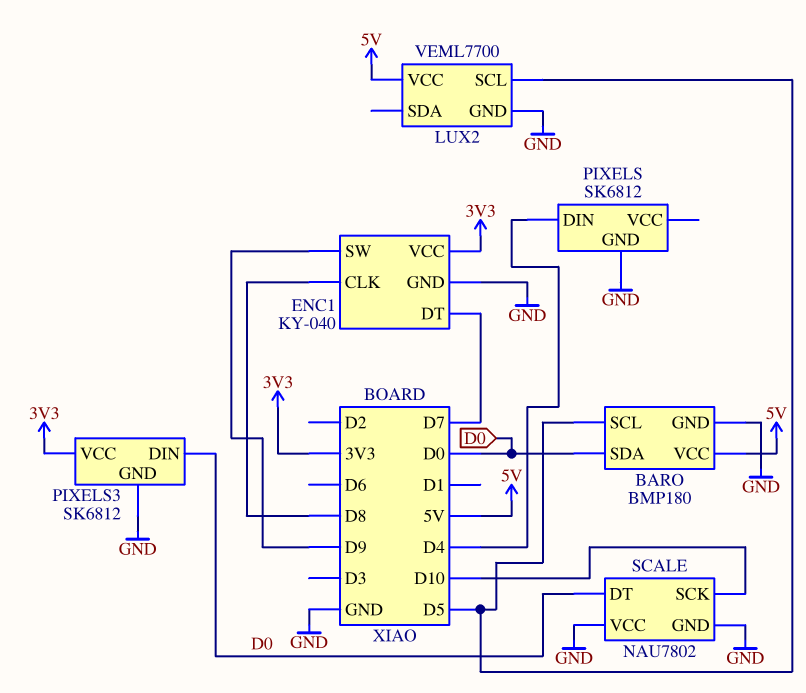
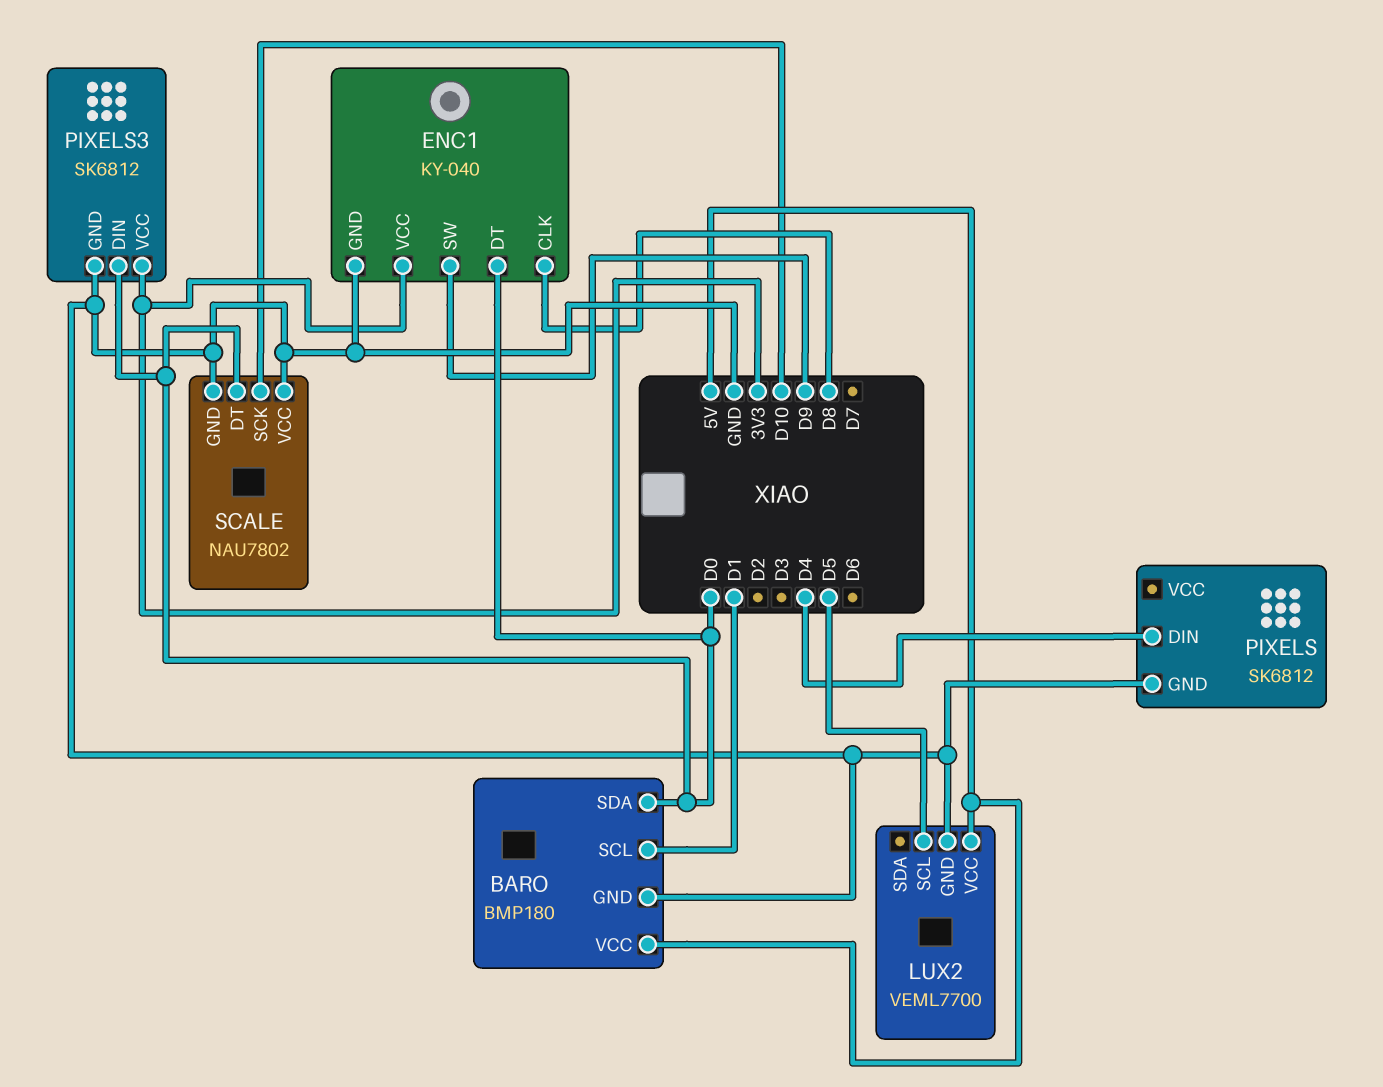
BARO pin SCL: D5 -> D1
ENC1 pin DT: D7 -> D0

